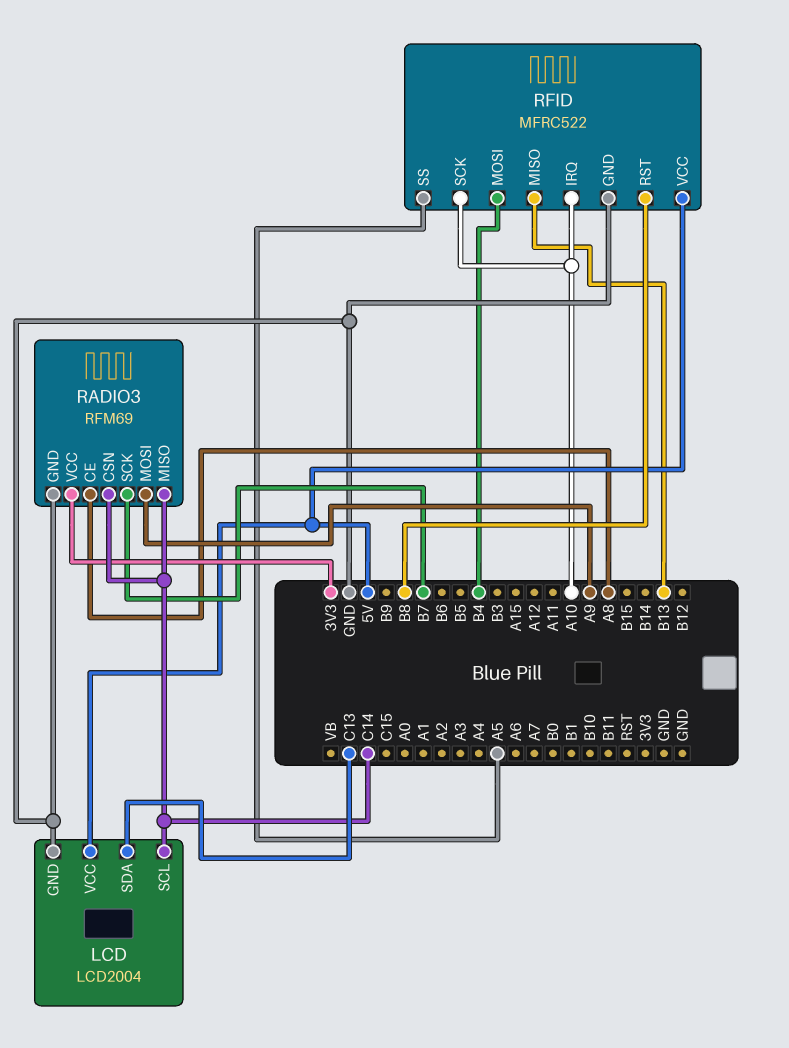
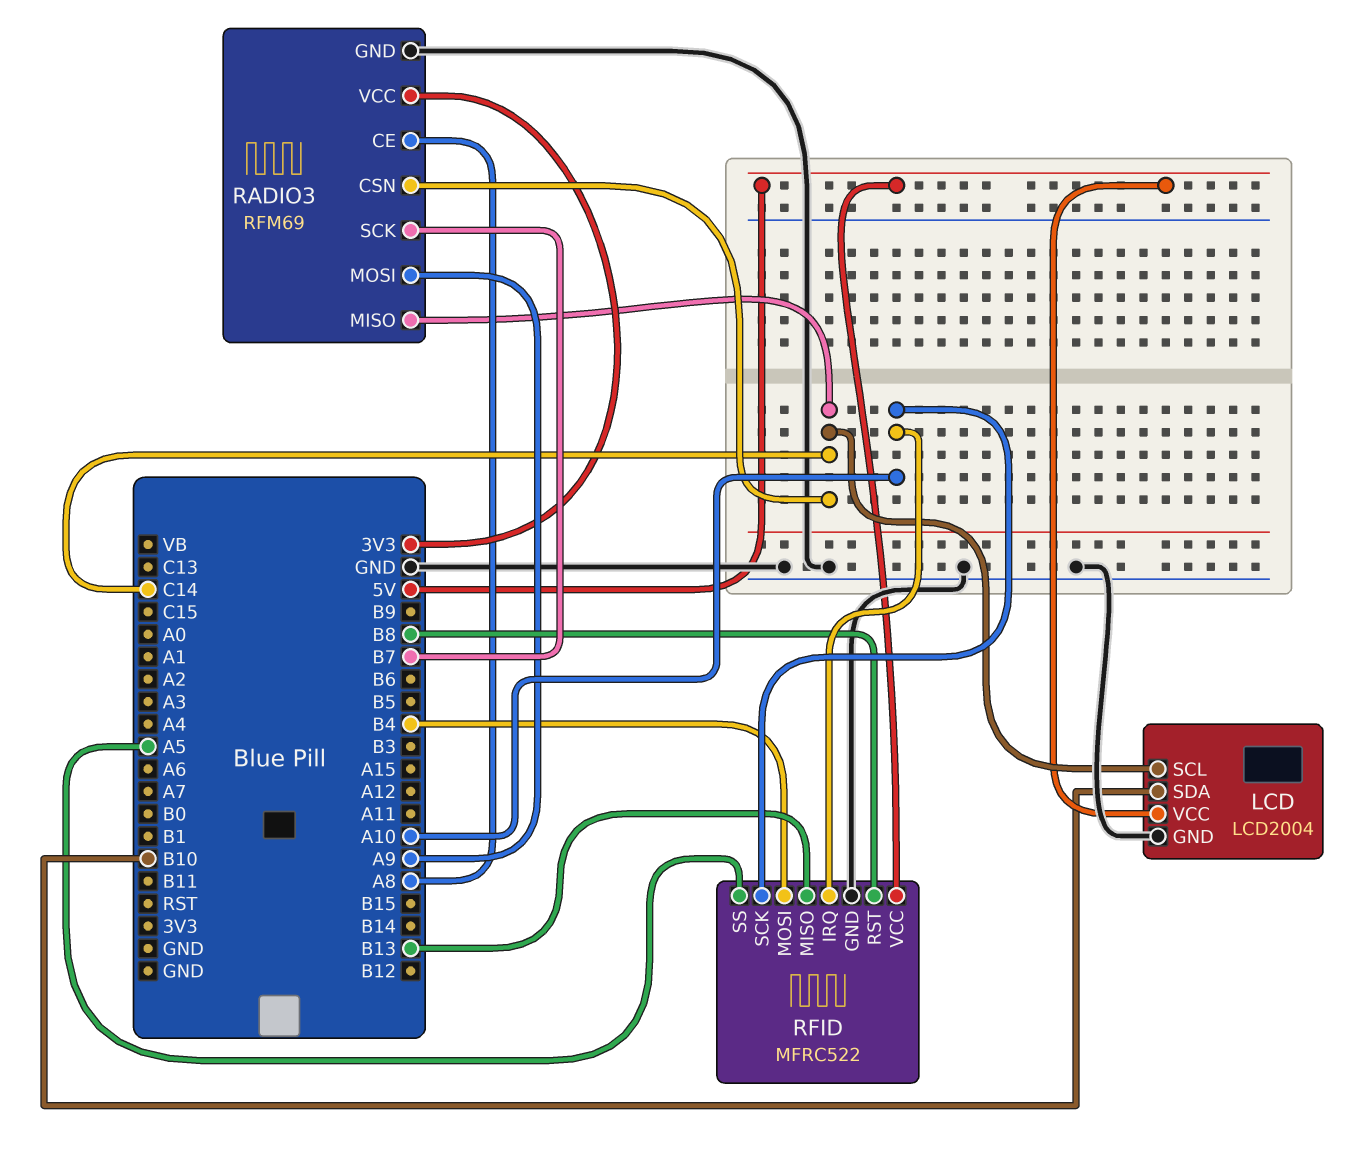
LCD pin SDA: C13 -> B10

